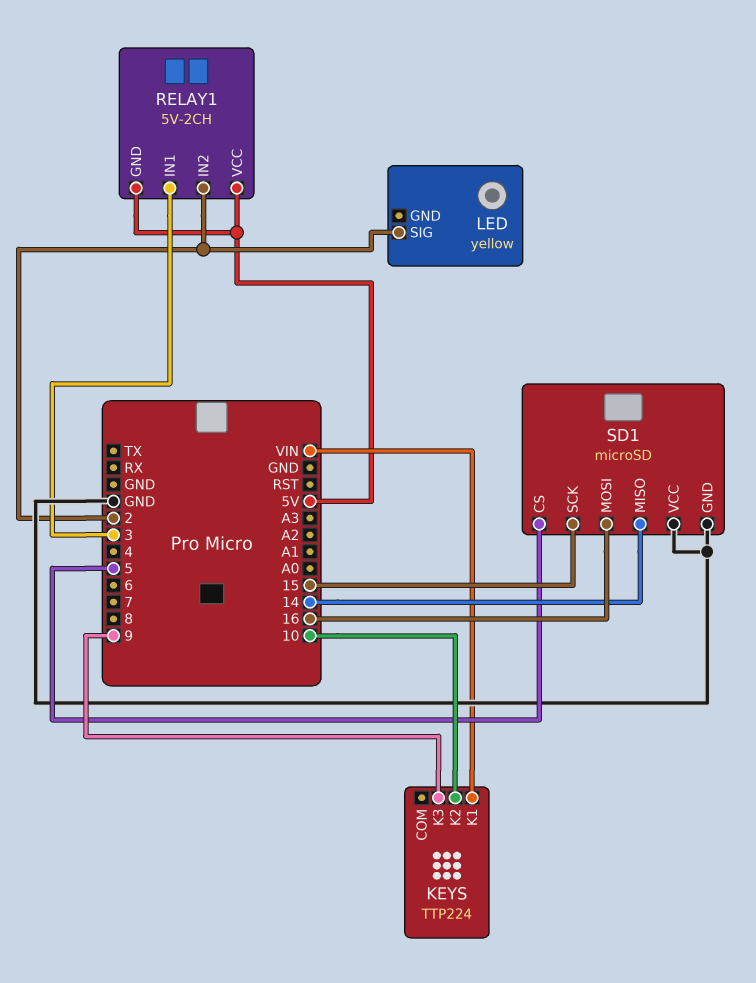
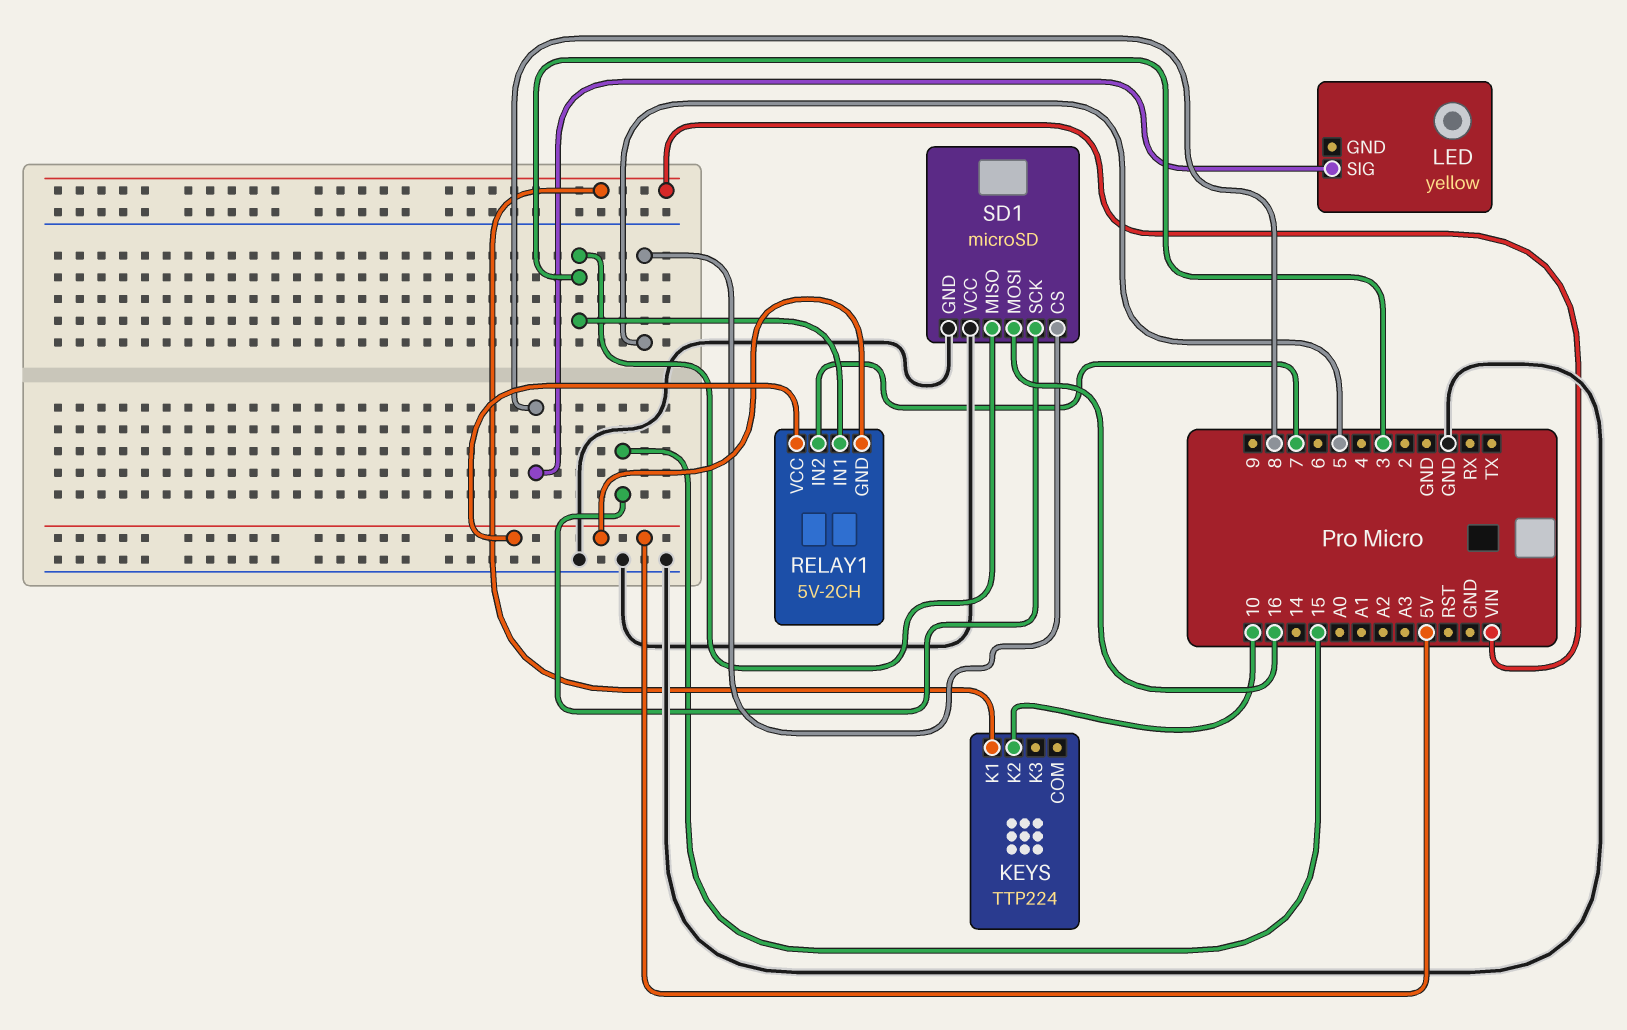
KEYS pin K3: 9 -> none
LED pin SIG: 2 -> 8
RELAY1 pin IN2: 2 -> 7
SD1 pin MISO: 14 -> 3

